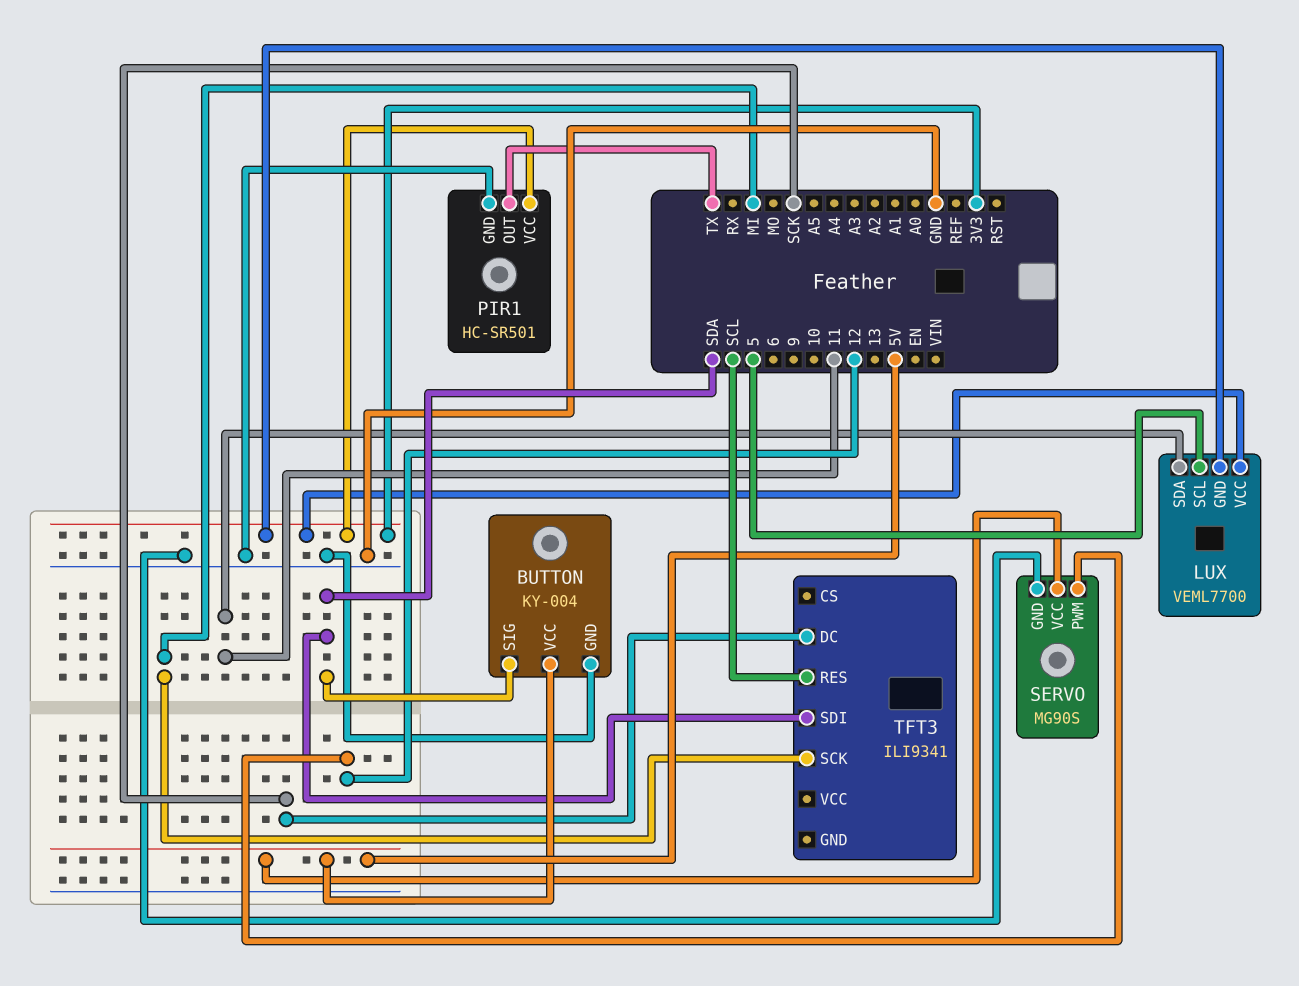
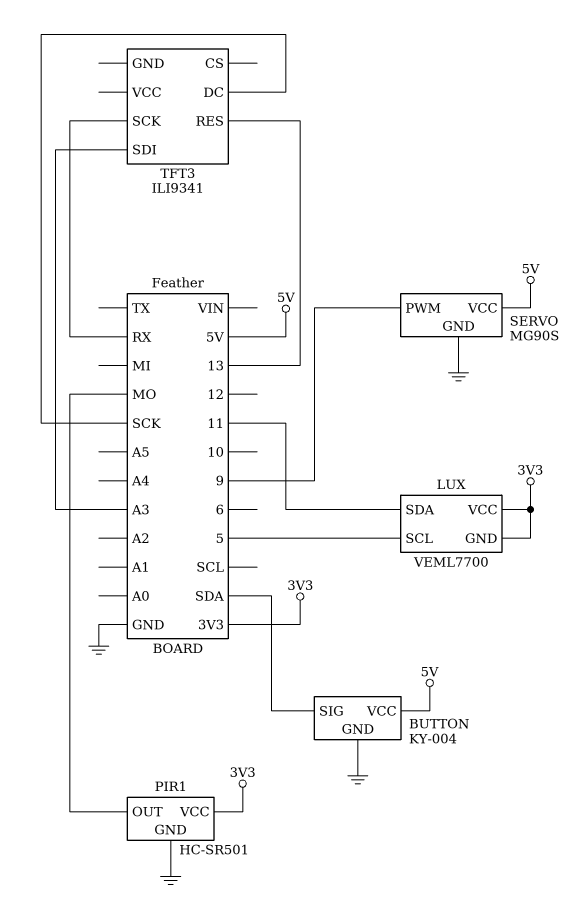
PIR1 pin OUT: TX -> MO
SERVO pin PWM: 12 -> 9
TFT3 pin RES: SCL -> 13
TFT3 pin SCK: MI -> RX
TFT3 pin SDI: SDA -> A3

